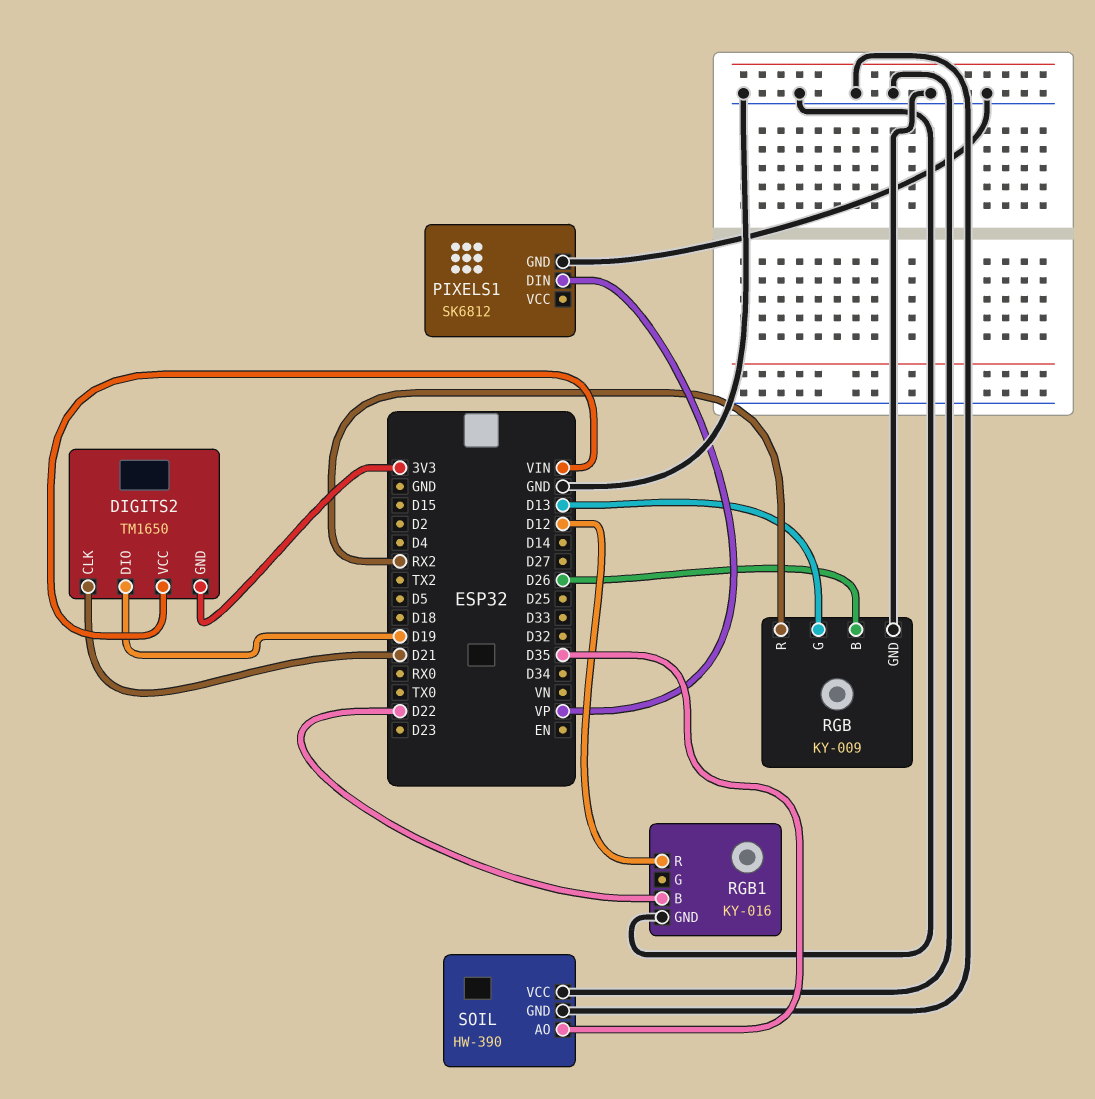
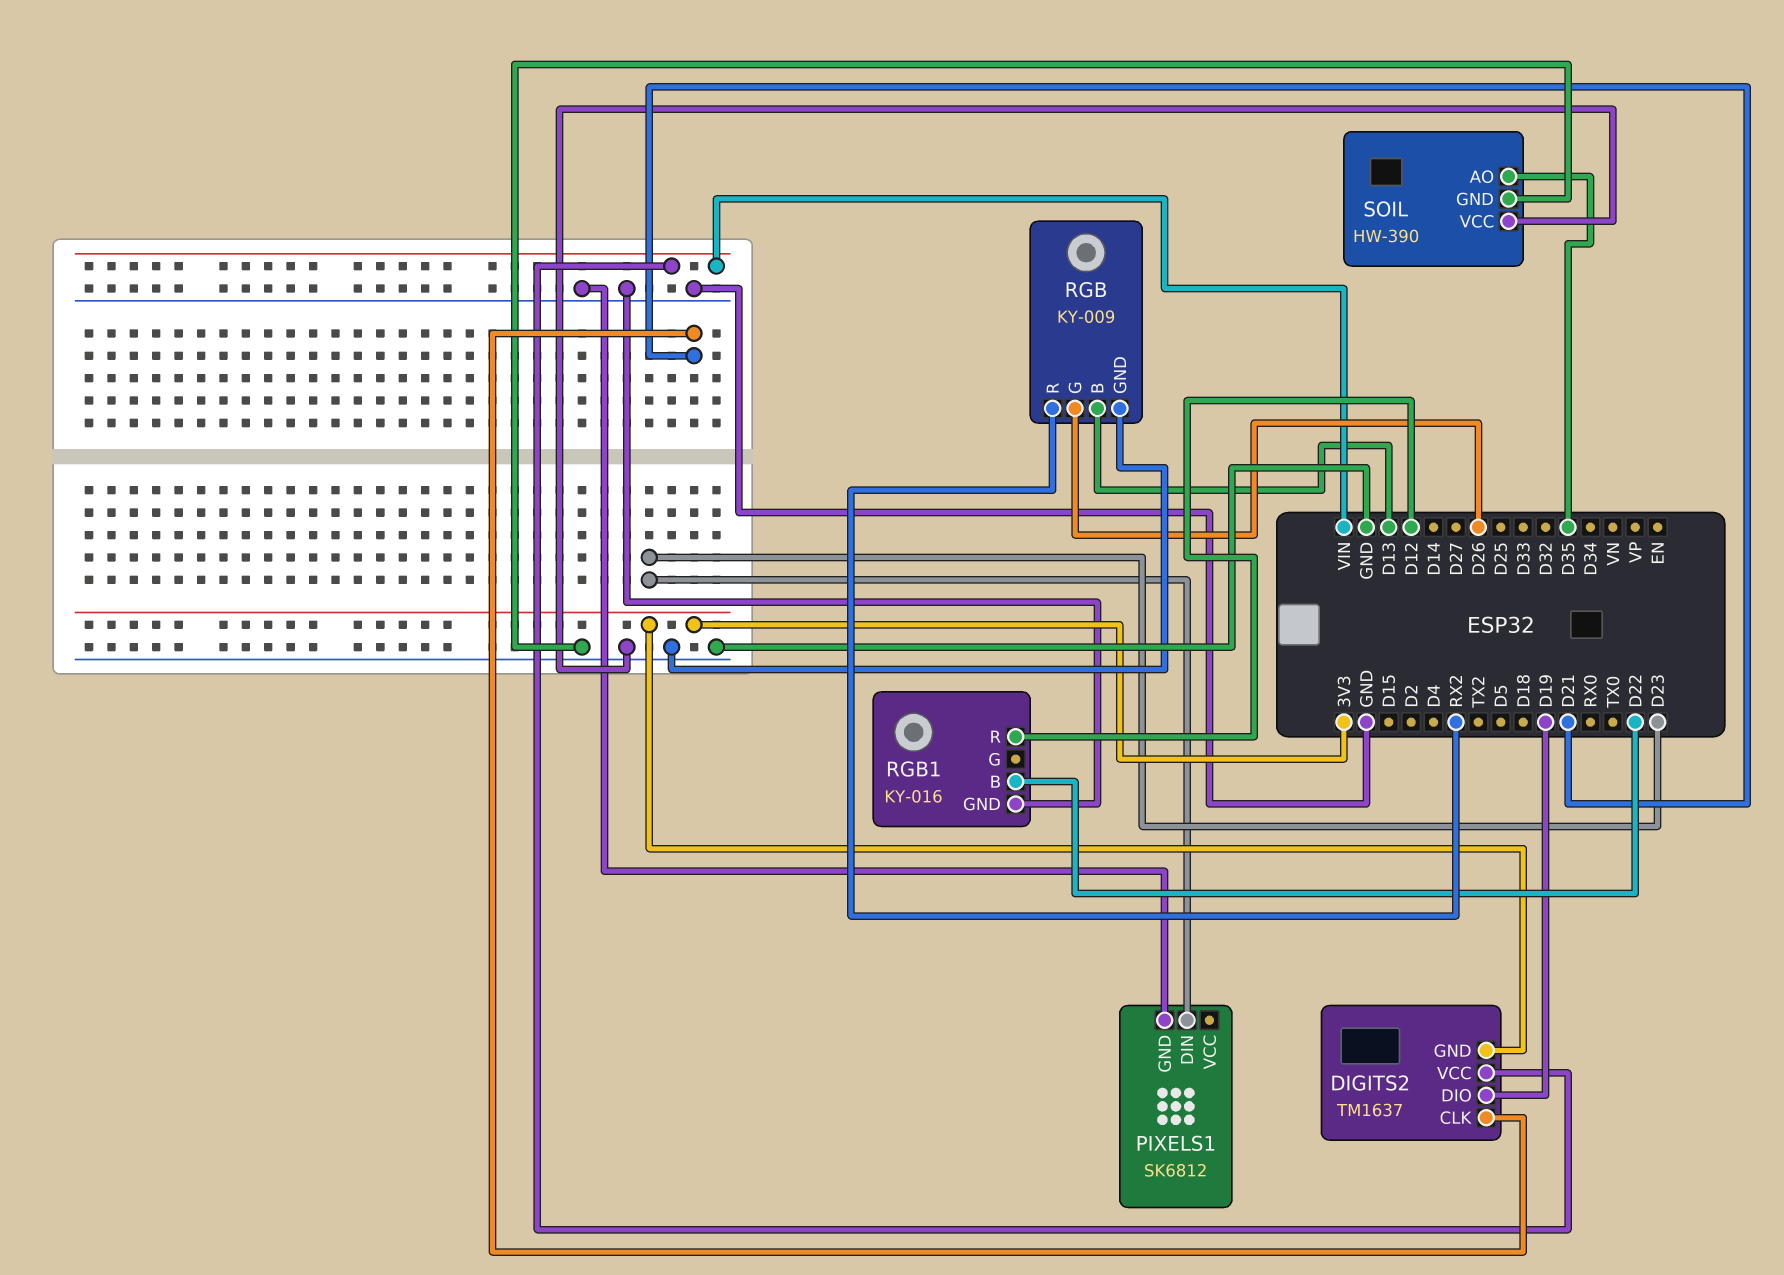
DIGITS2: TM1650 -> TM1637
PIXELS1 pin DIN: VP -> D23
RGB pin B: D26 -> D13
RGB pin G: D13 -> D26

